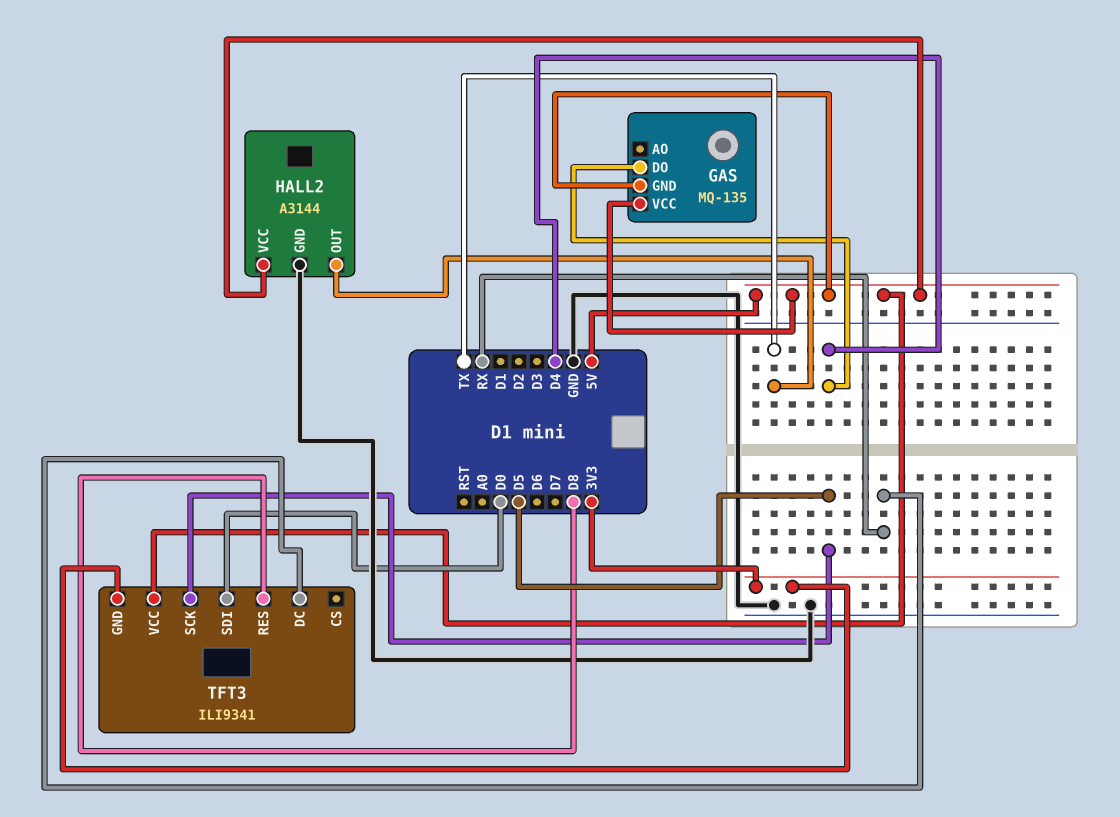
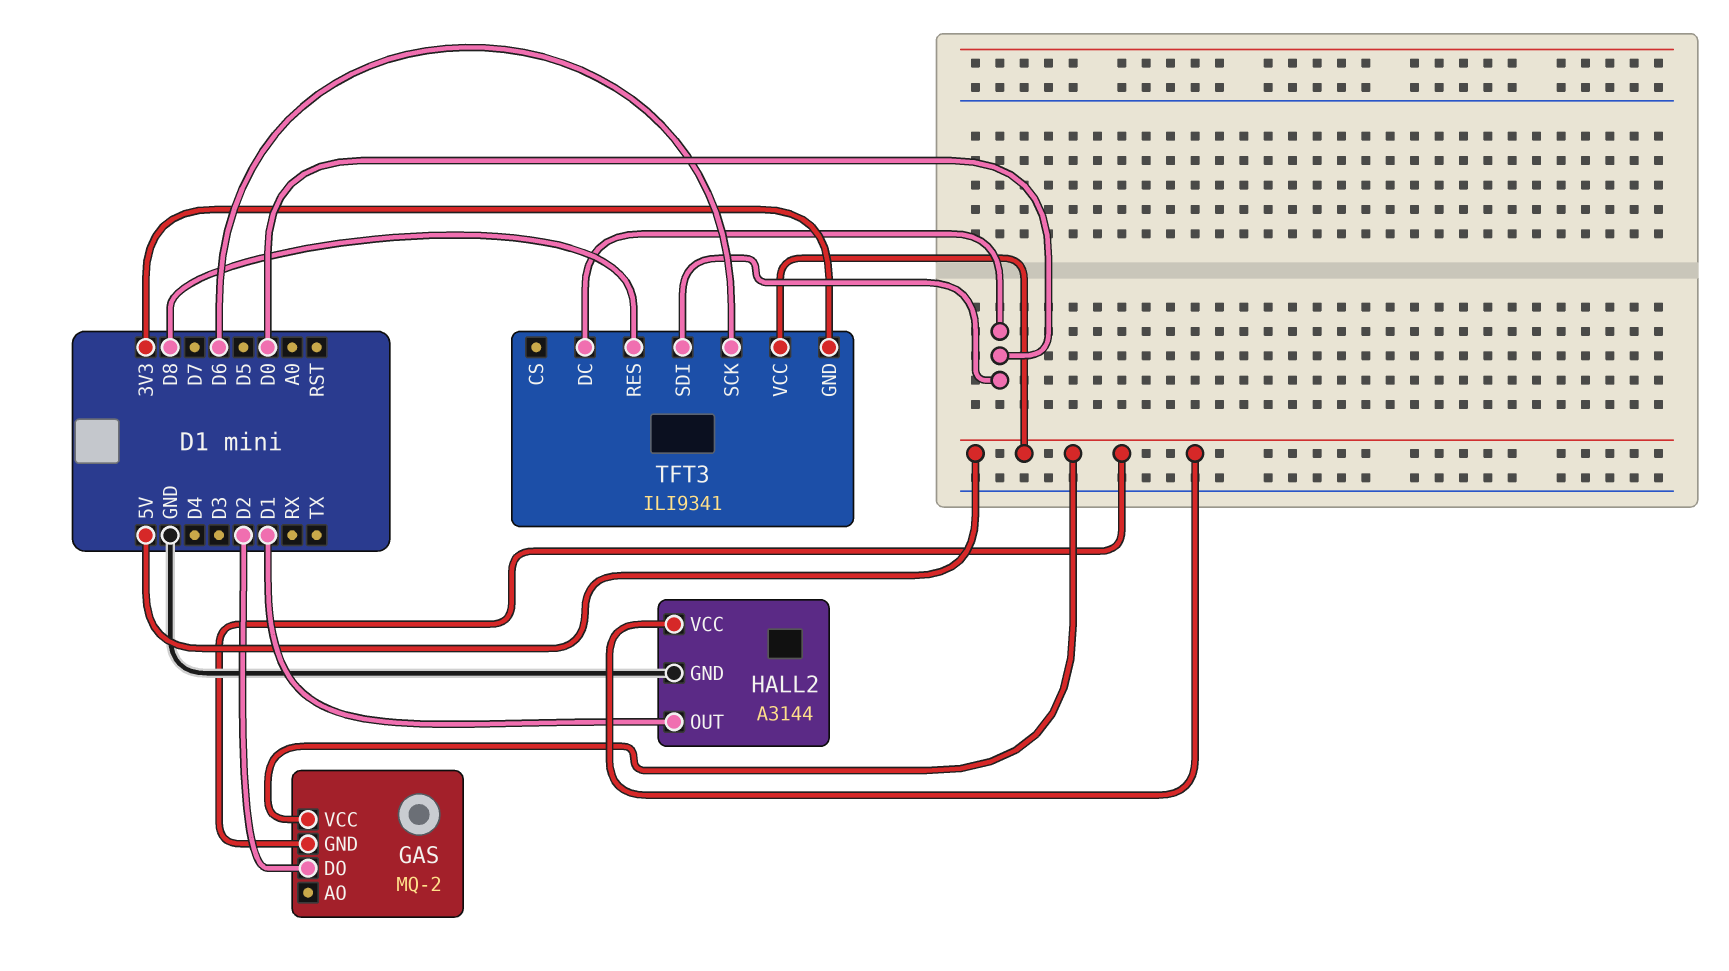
GAS: MQ-135 -> MQ-2
GAS pin DO: D4 -> D2
HALL2 pin OUT: TX -> D1
TFT3 pin DC: RX -> D0
TFT3 pin SCK: D5 -> D6

